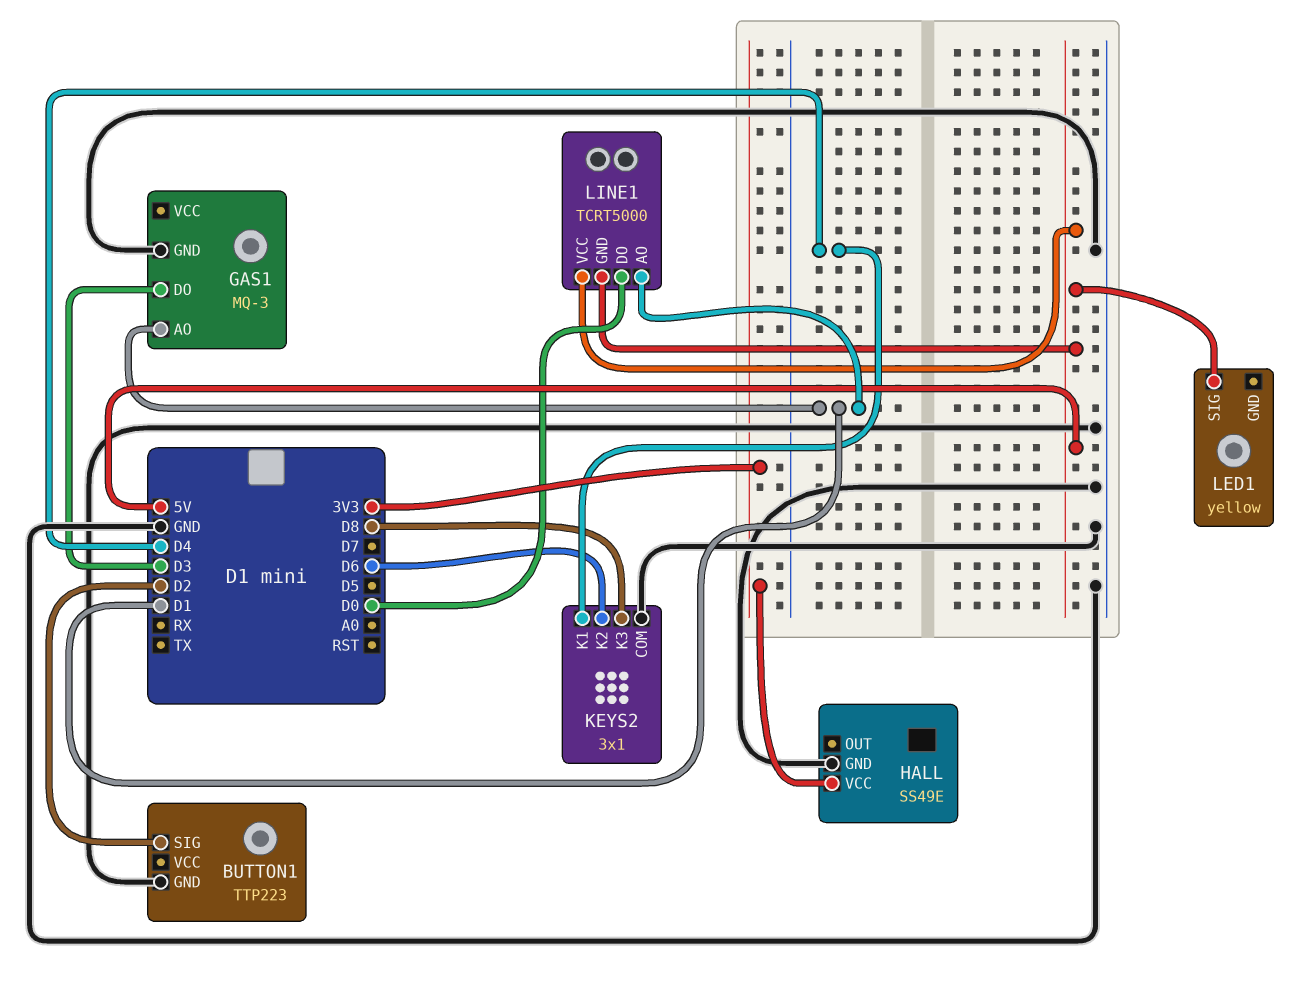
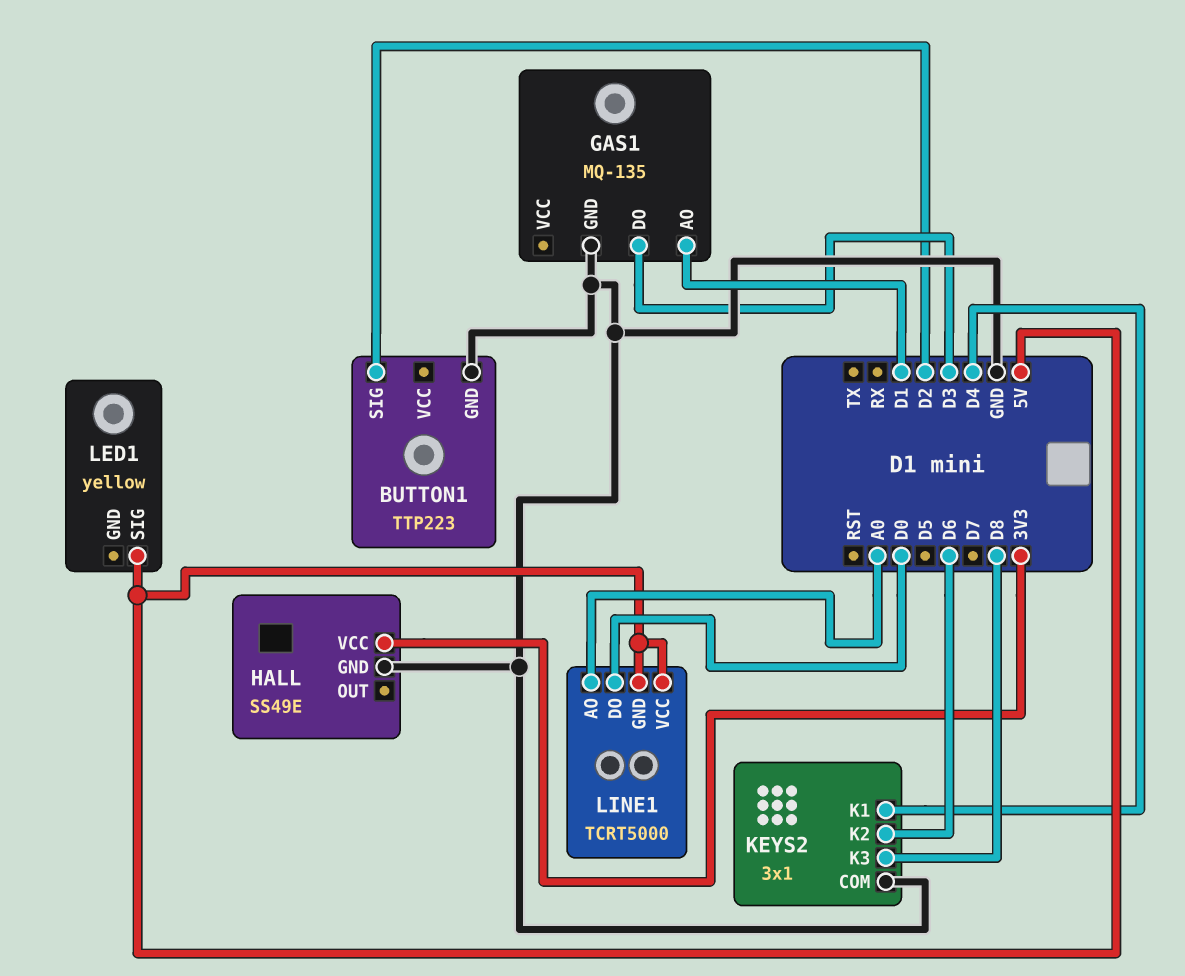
GAS1: MQ-3 -> MQ-135
LINE1 pin AO: D1 -> A0

